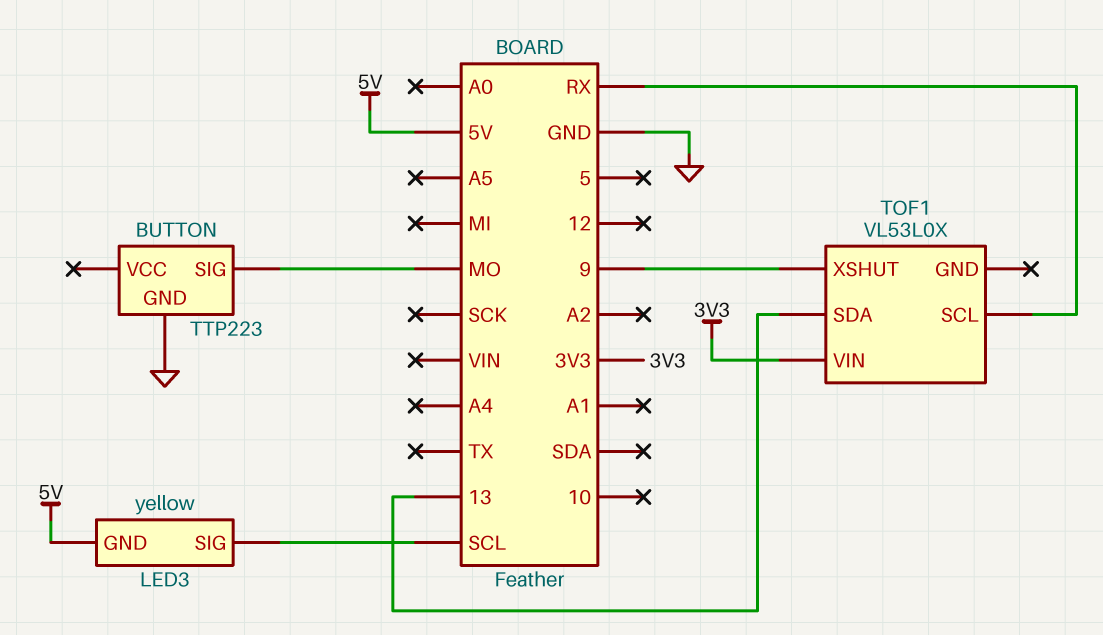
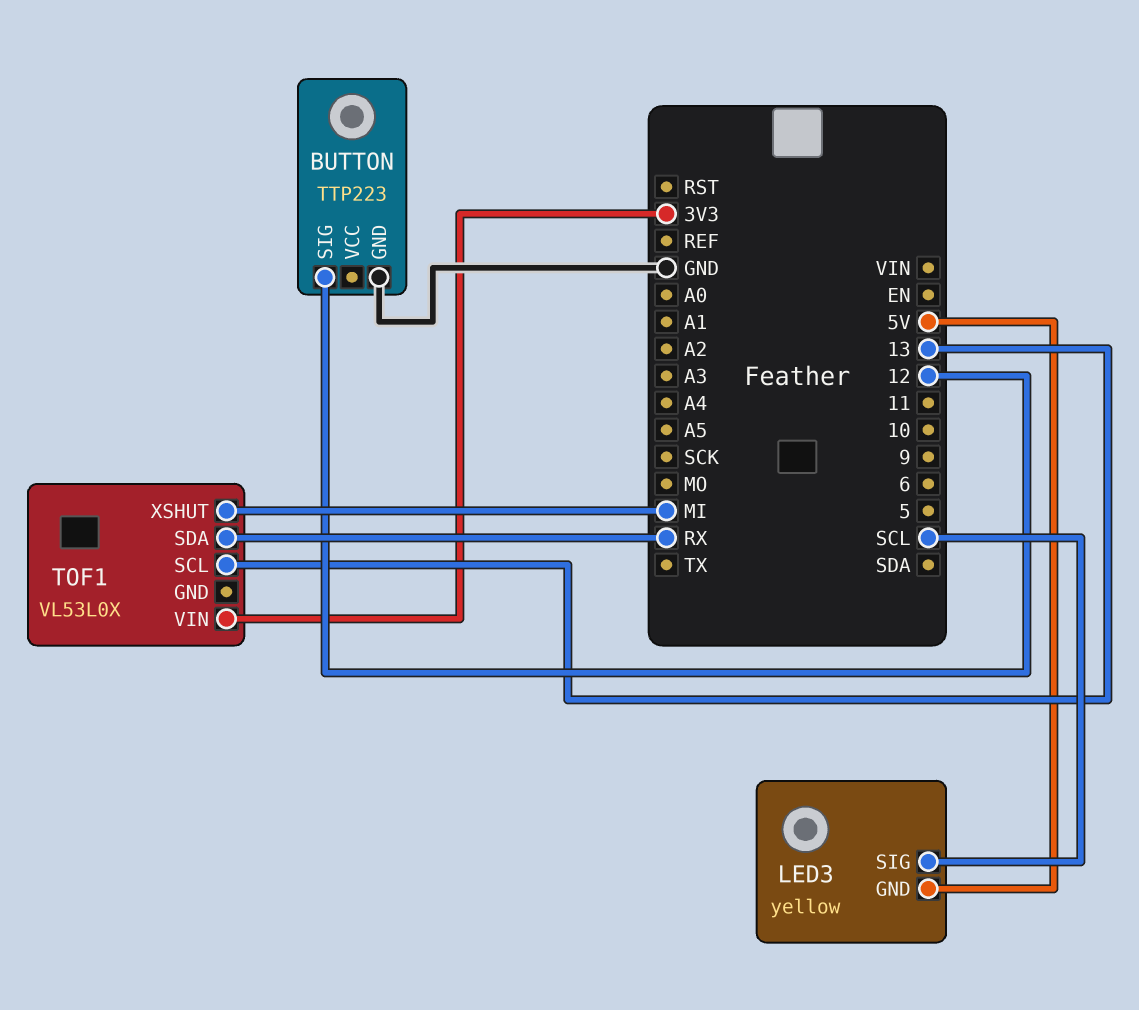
BUTTON pin SIG: MO -> 12
TOF1 pin SCL: RX -> 13
TOF1 pin SDA: 13 -> RX
TOF1 pin XSHUT: 9 -> MI

